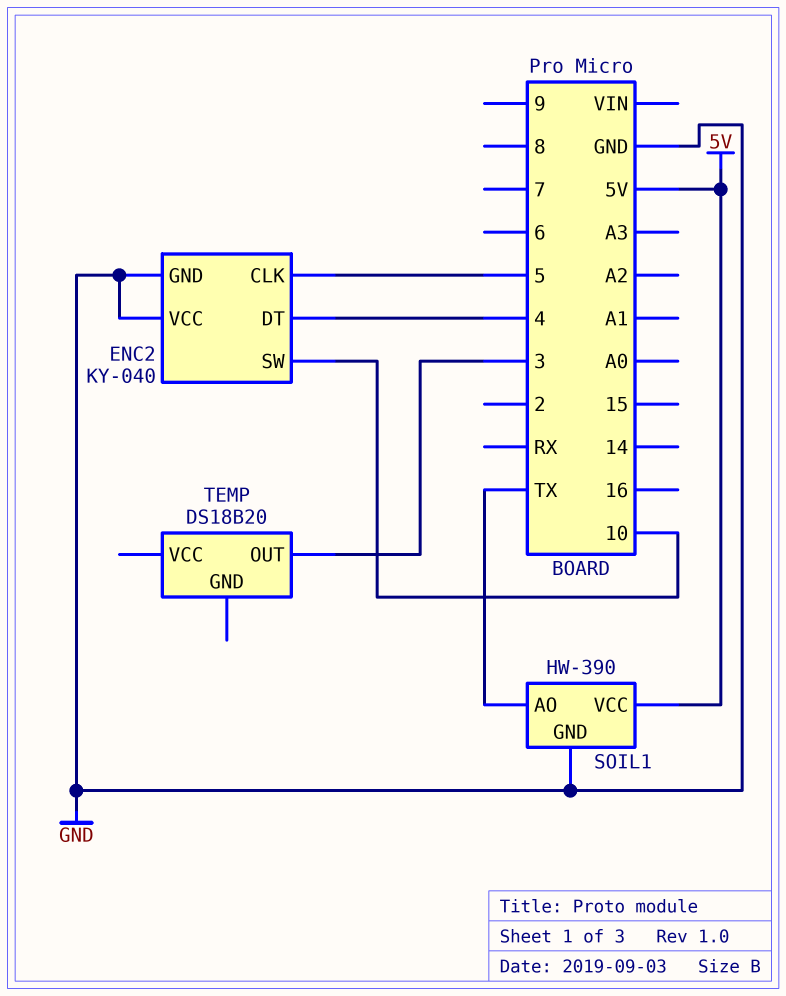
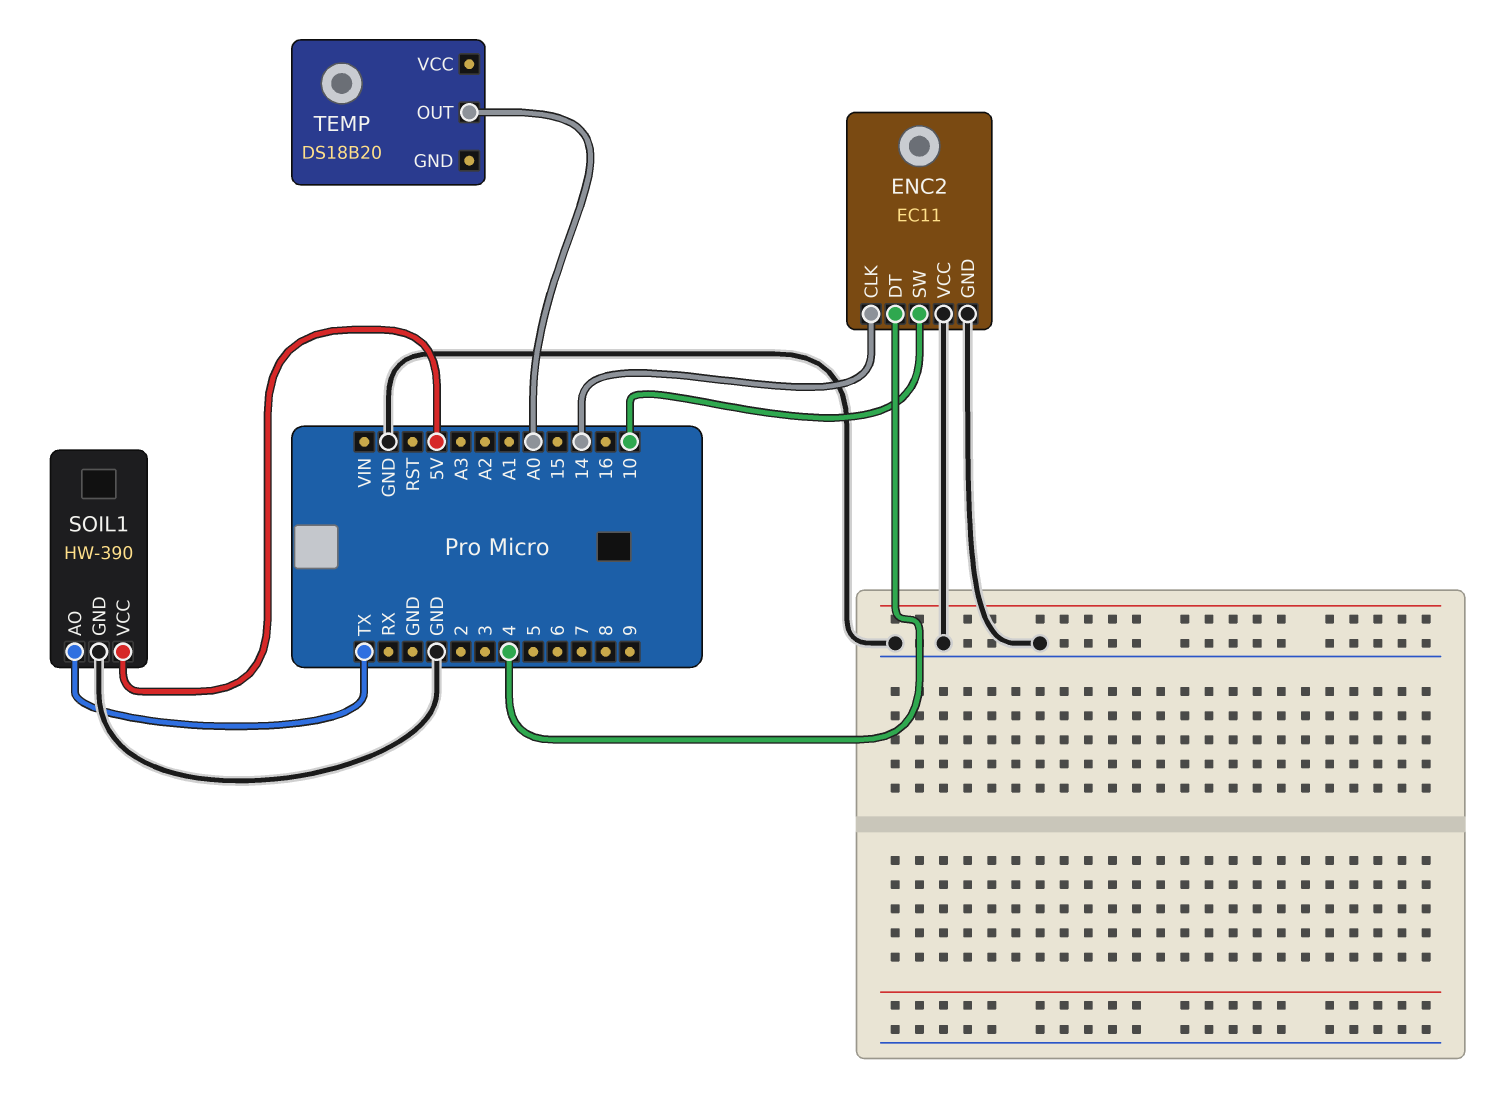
ENC2: KY-040 -> EC11
ENC2 pin CLK: 5 -> 14
TEMP pin OUT: 3 -> A0

